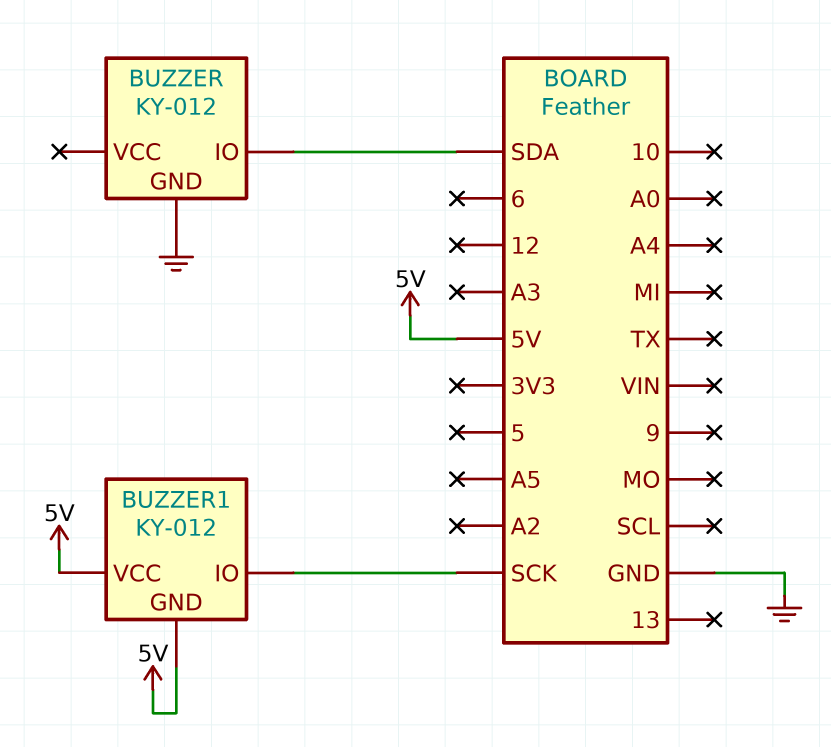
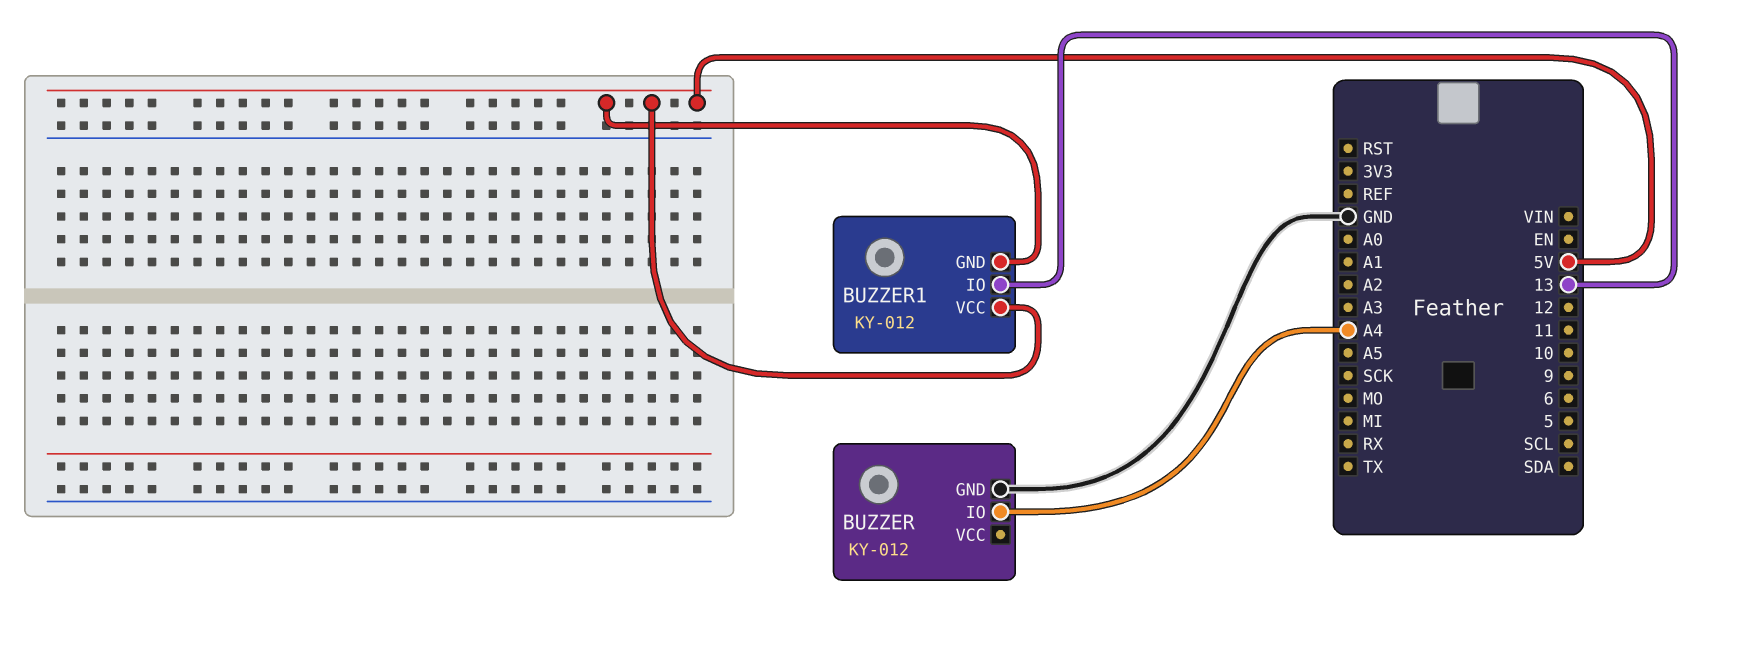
BUZZER pin IO: SDA -> A4
BUZZER1 pin IO: SCK -> 13

